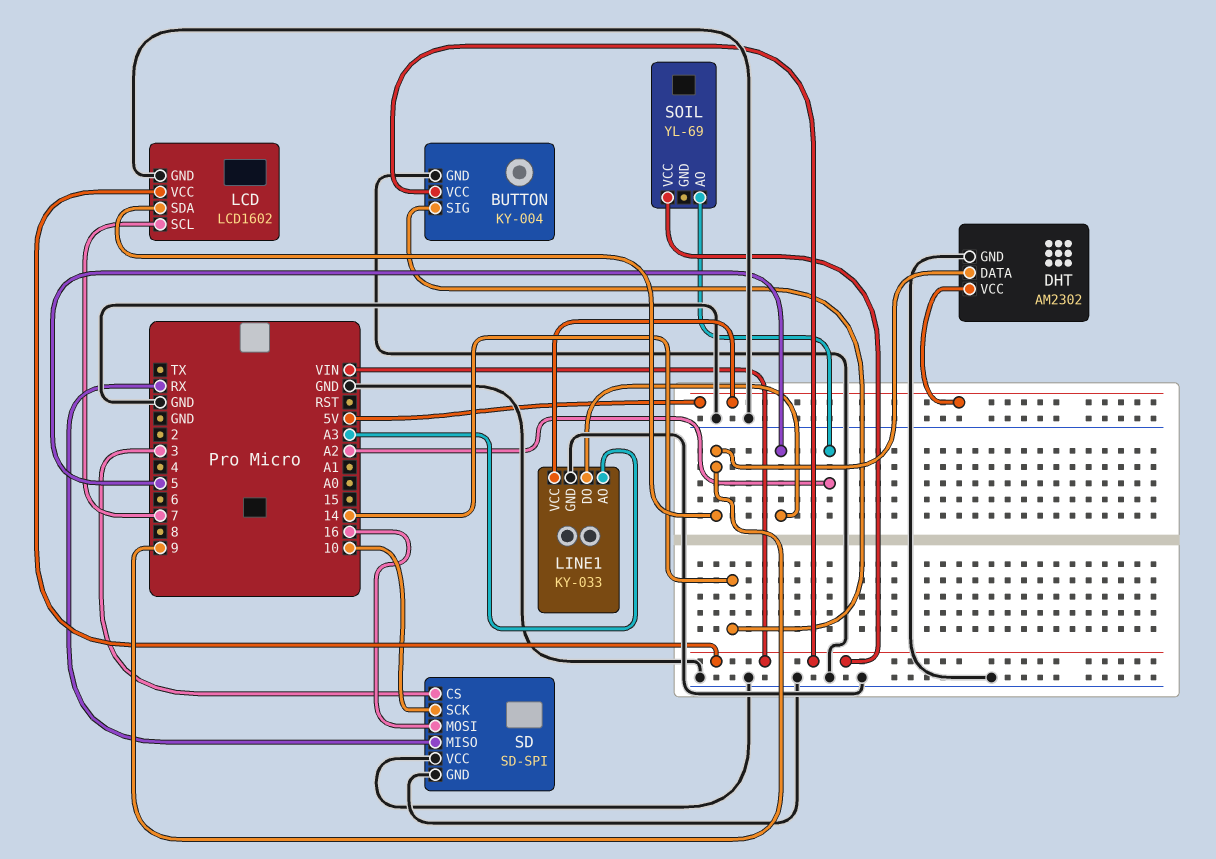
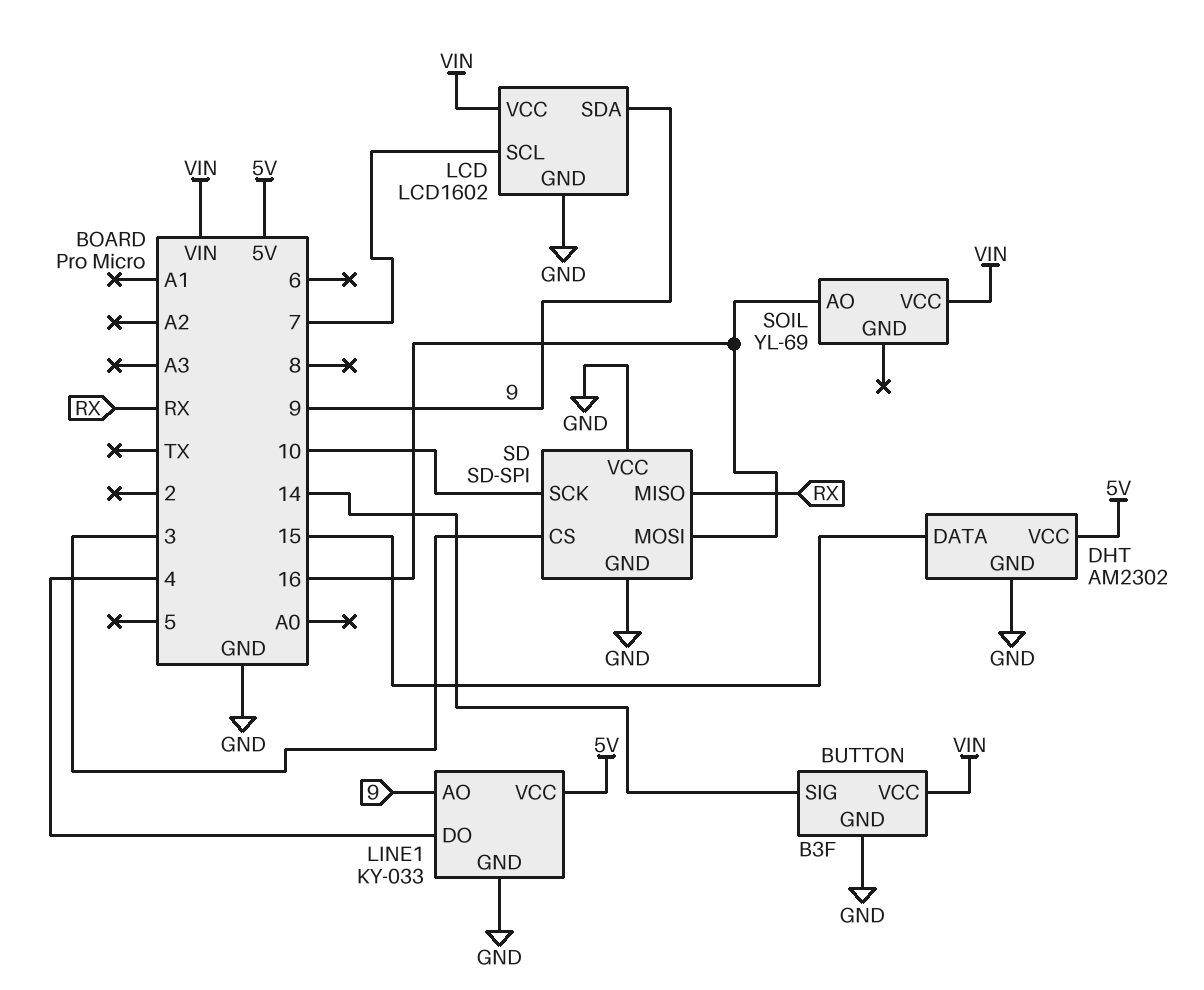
BUTTON: KY-004 -> B3F
DHT pin DATA: 9 -> 15
LINE1 pin AO: A3 -> 9
LINE1 pin DO: 5 -> 4
SOIL pin AO: A2 -> 16

